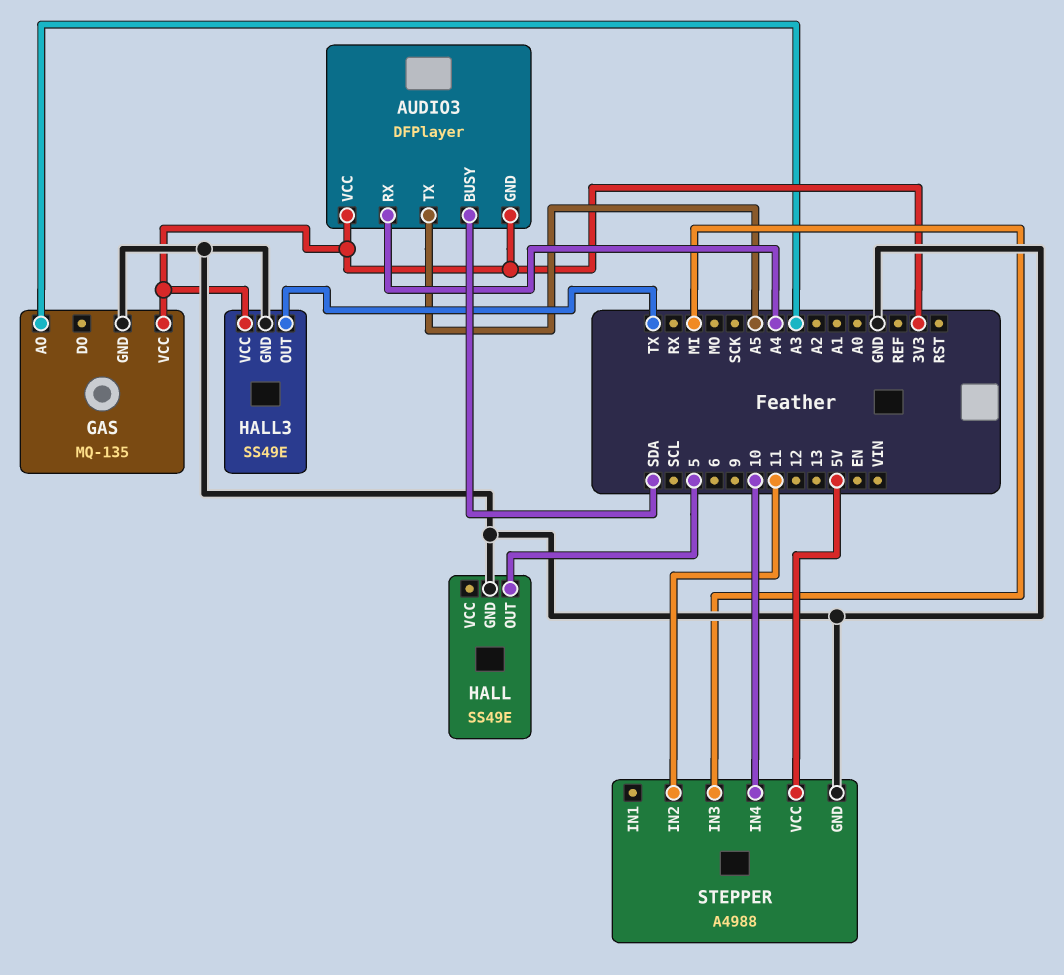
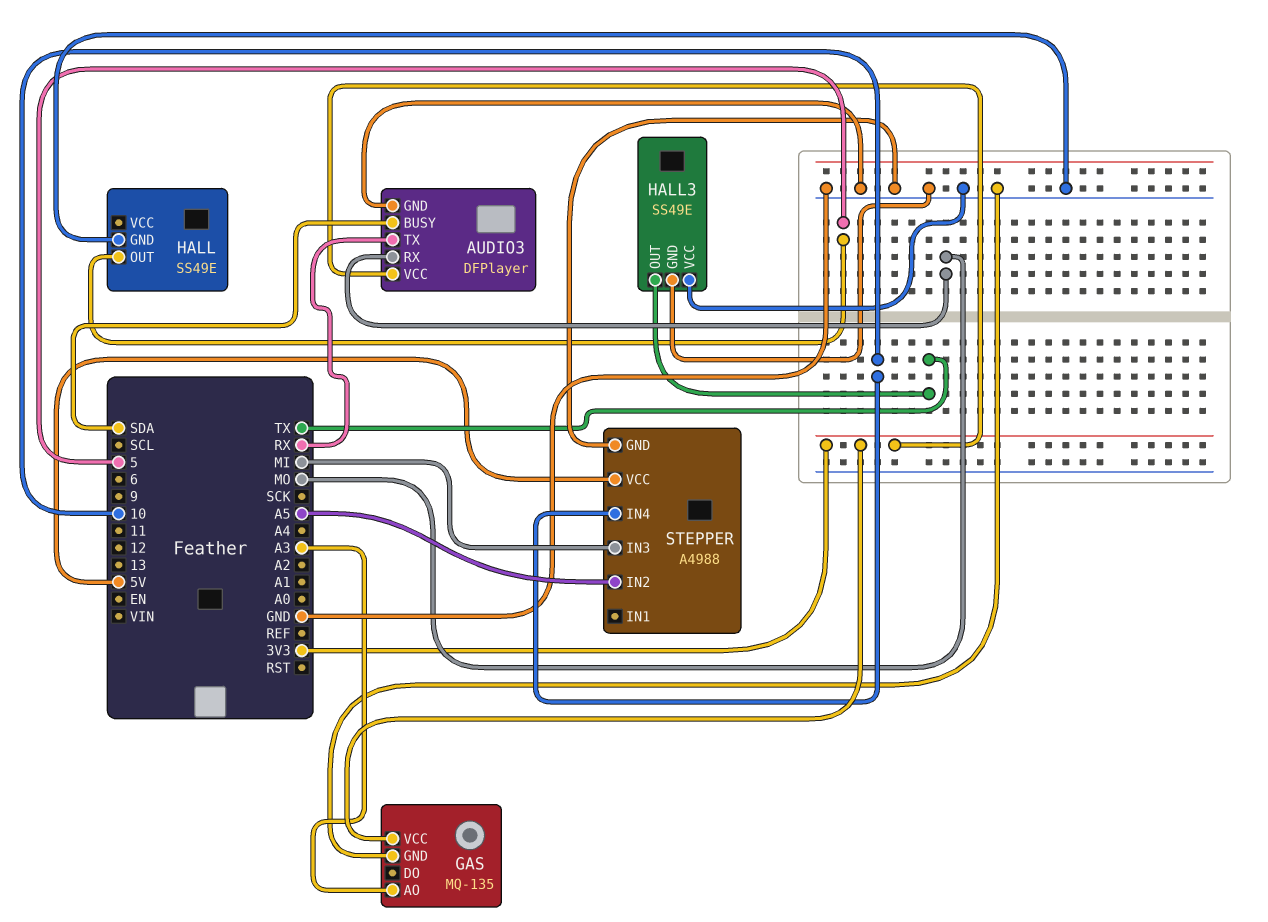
AUDIO3 pin GND: 3V3 -> GND
AUDIO3 pin RX: A4 -> MO
AUDIO3 pin TX: A5 -> RX
HALL3 pin VCC: 3V3 -> GND
STEPPER pin IN2: 11 -> A5

